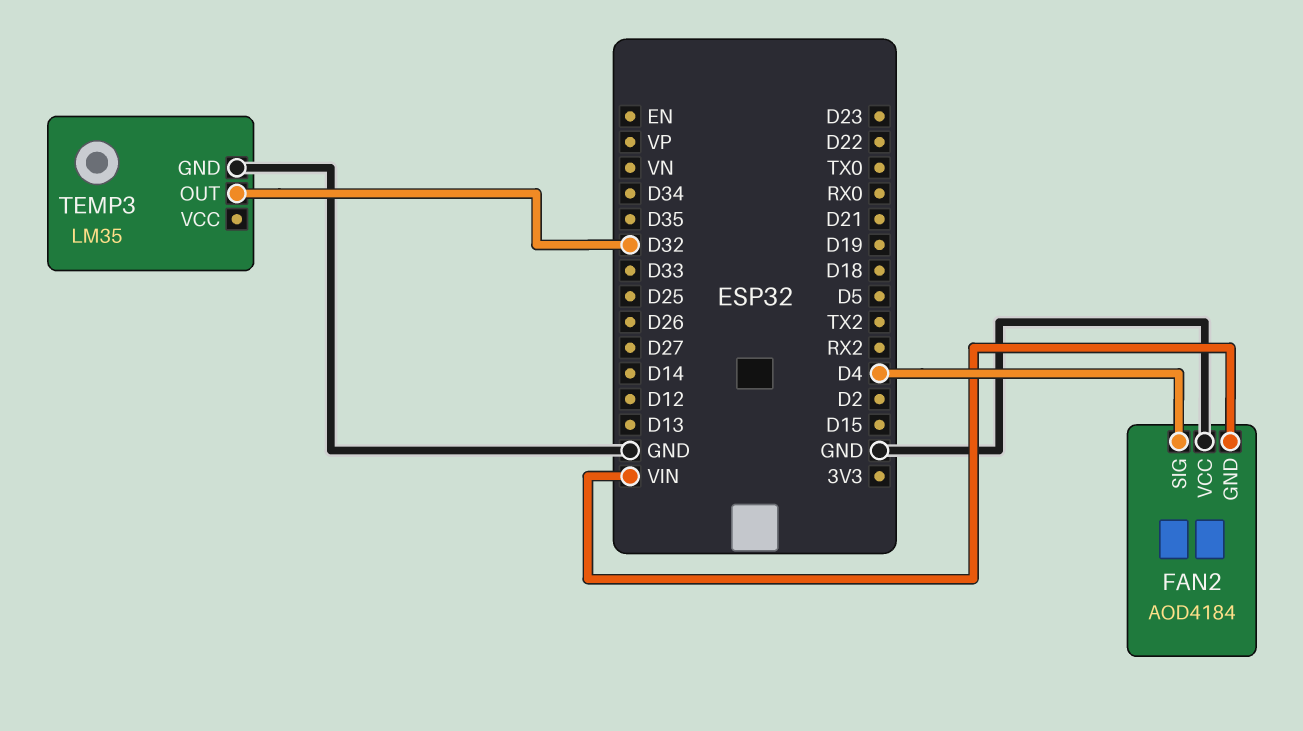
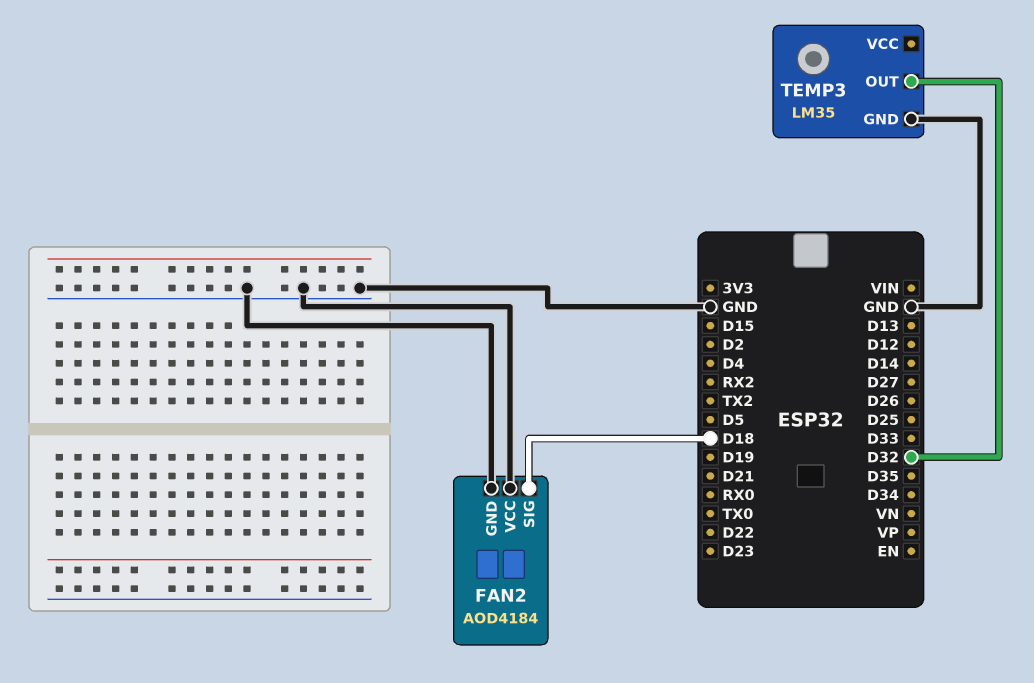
FAN2 pin GND: VIN -> GND
FAN2 pin SIG: D4 -> D18

